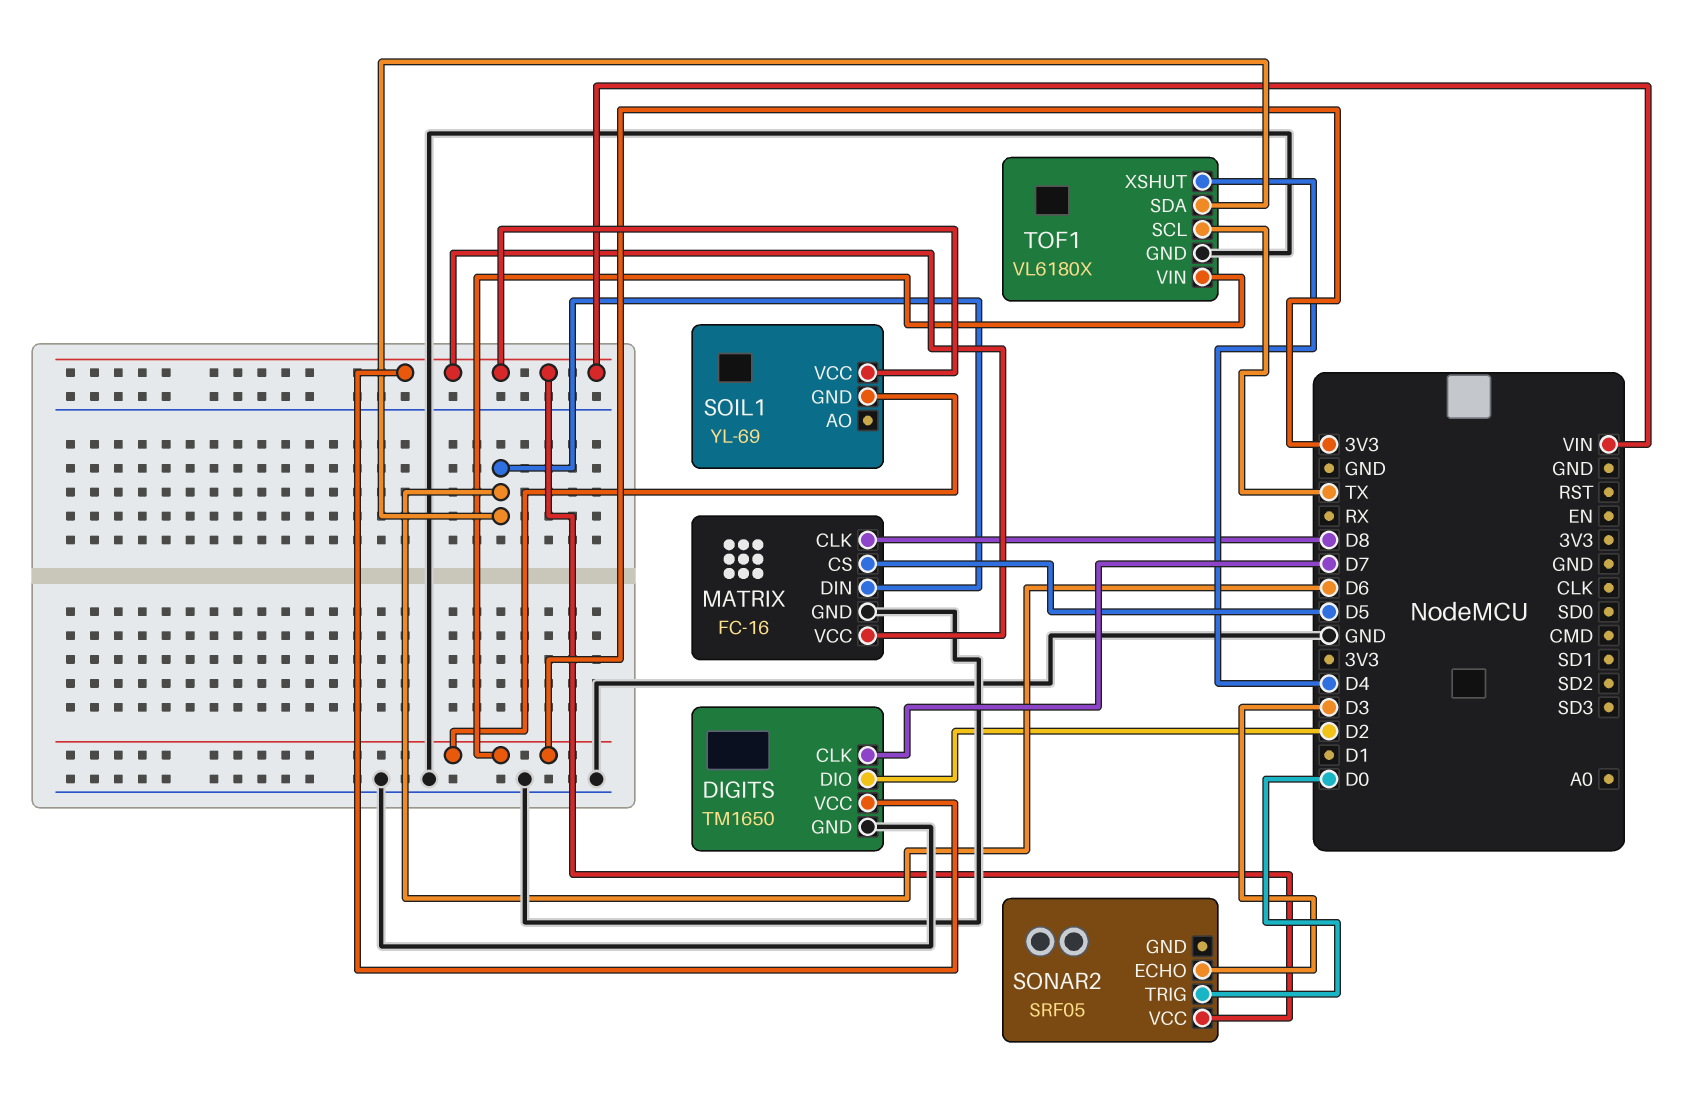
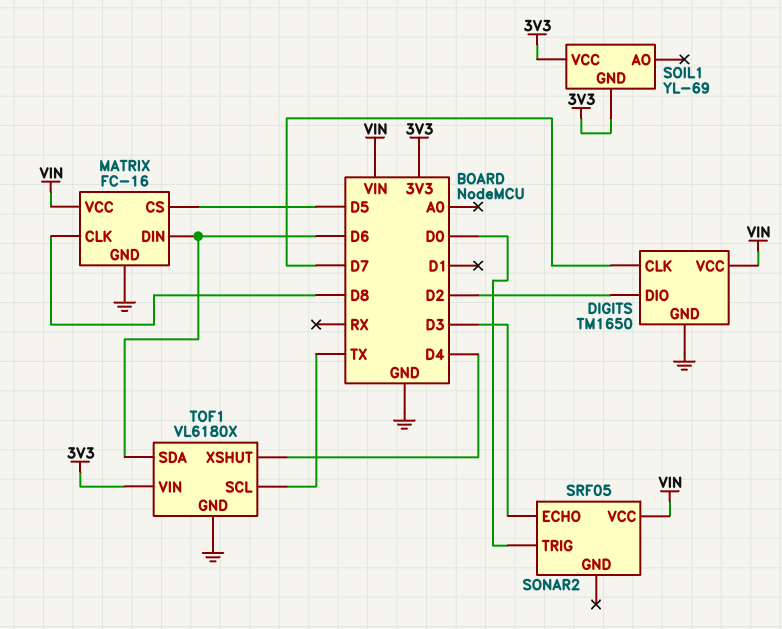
SOIL1 pin VCC: VIN -> 3V3

